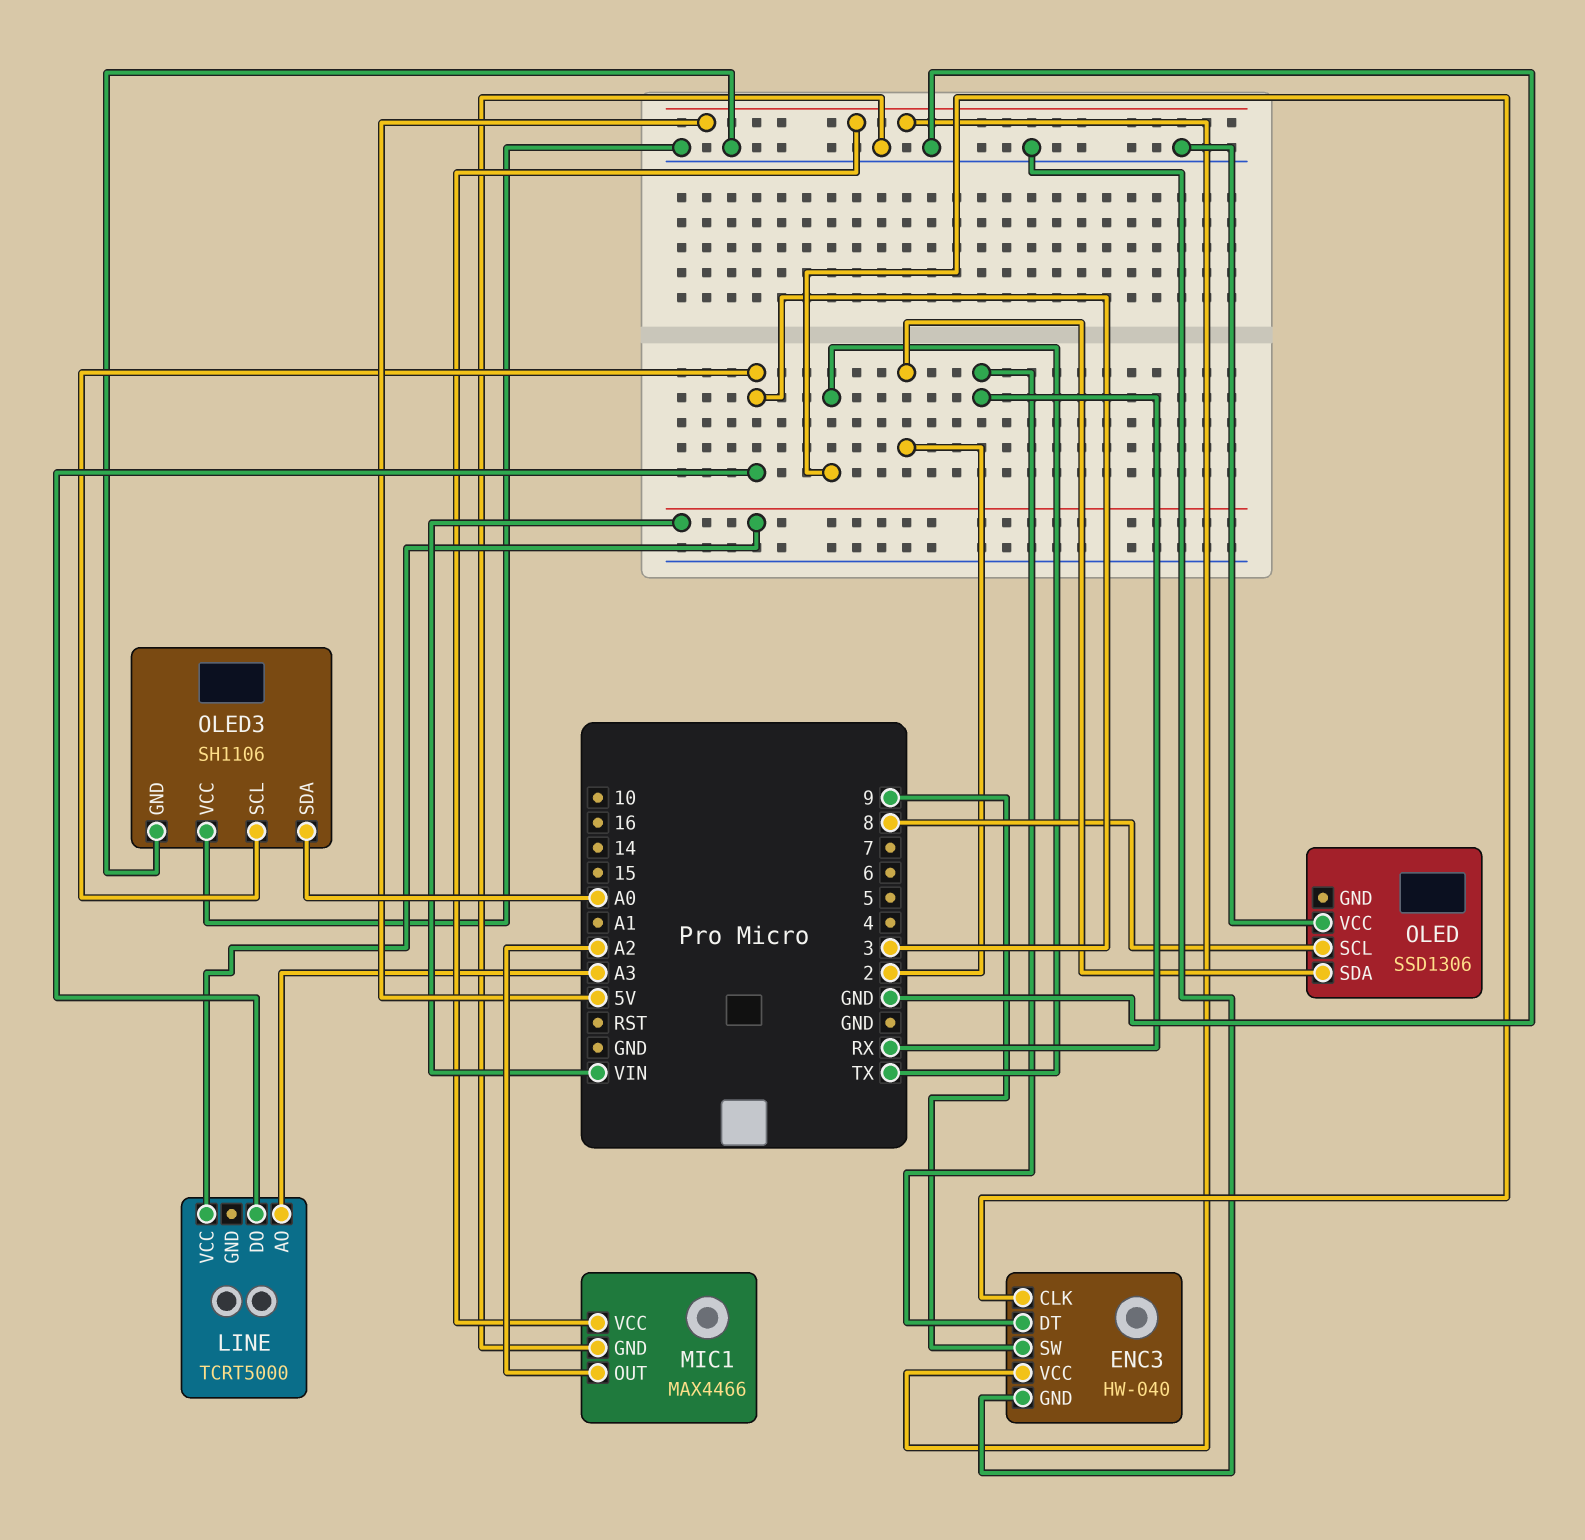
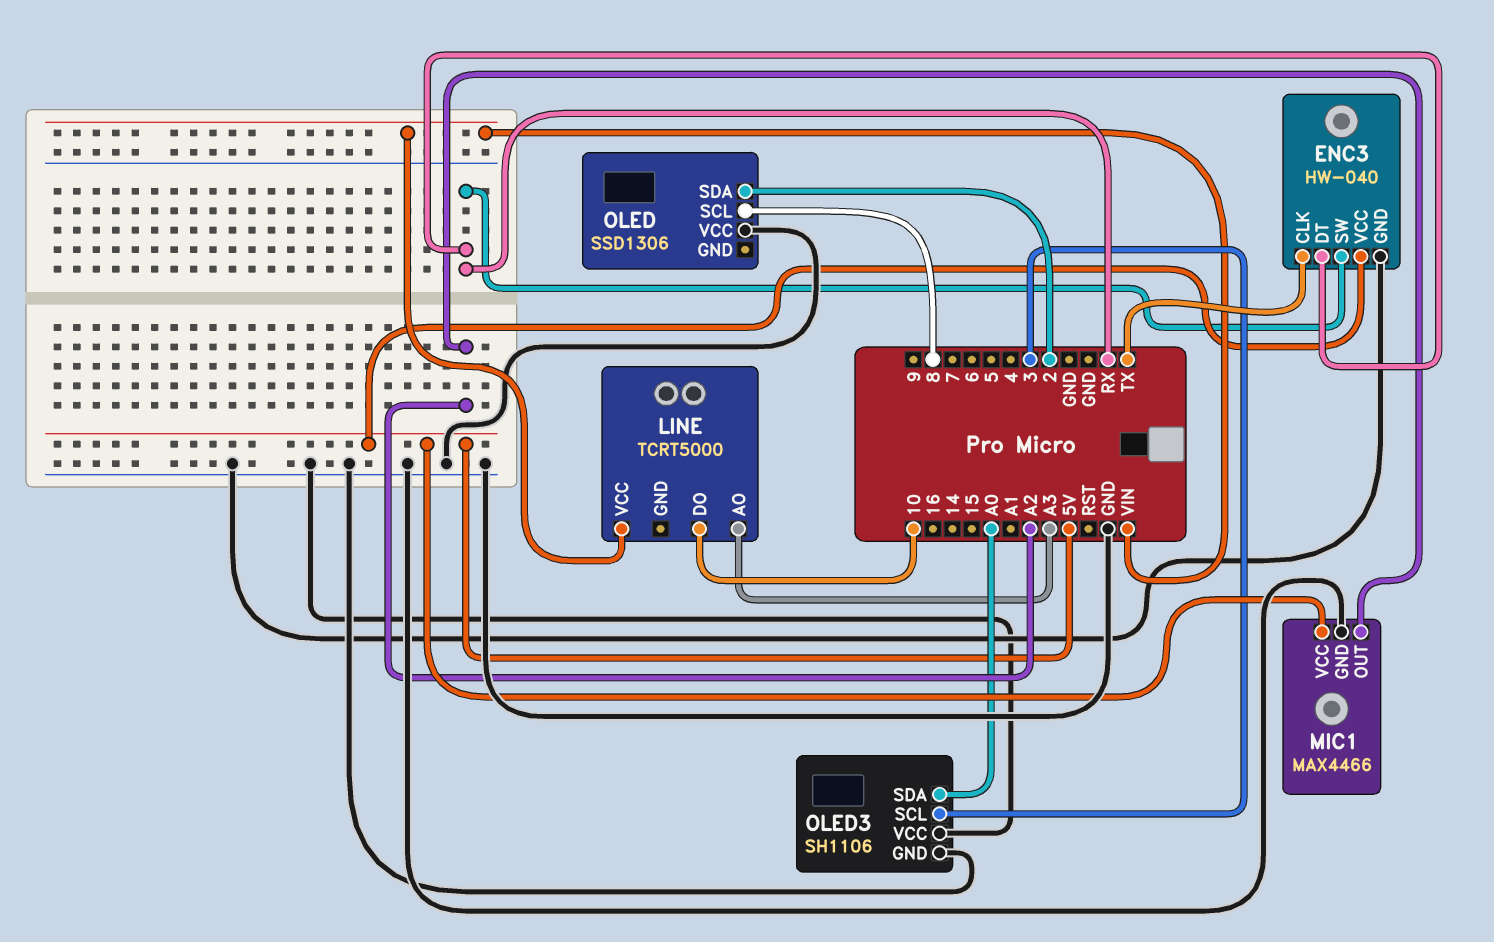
ENC3 pin SW: 9 -> RX
LINE pin DO: 3 -> 10

